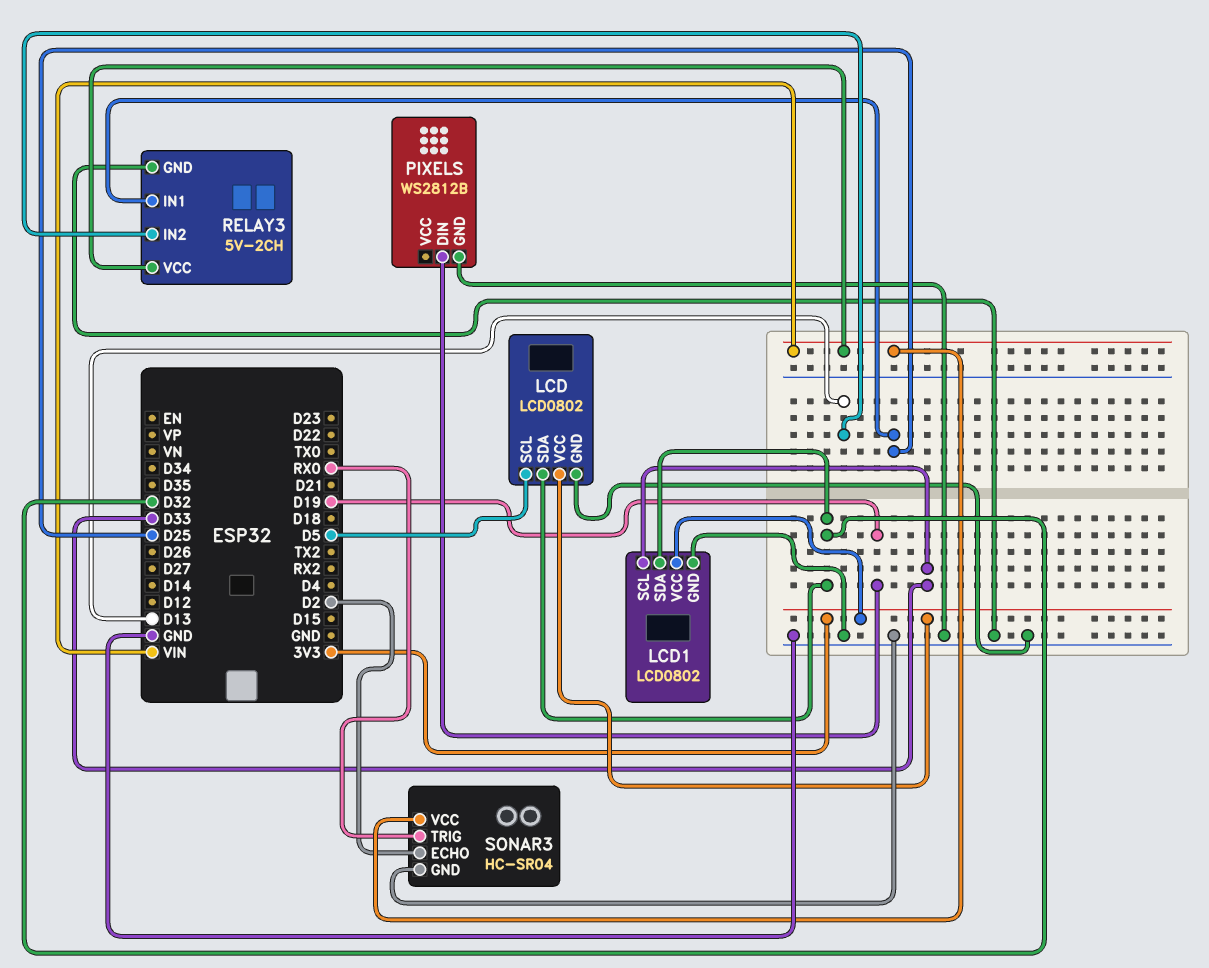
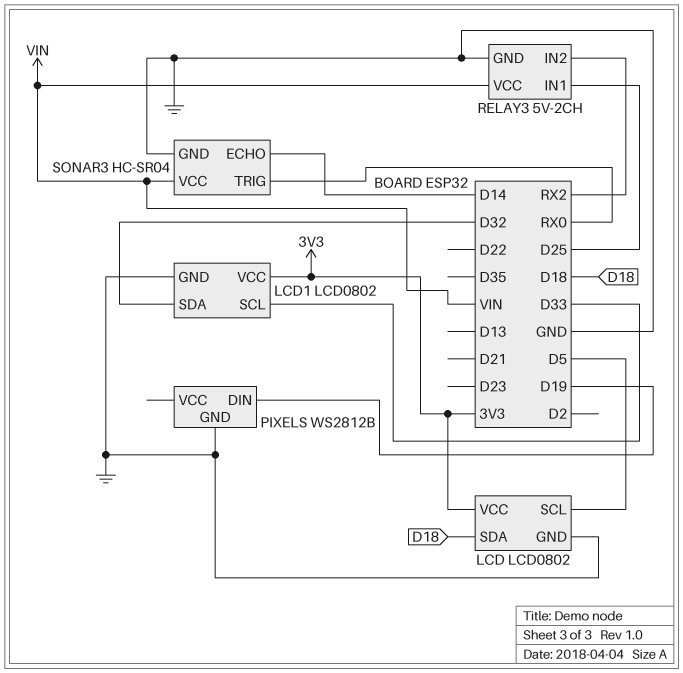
LCD pin SDA: D32 -> D18
RELAY3 pin IN2: D13 -> RX2
SONAR3 pin ECHO: D2 -> D14

